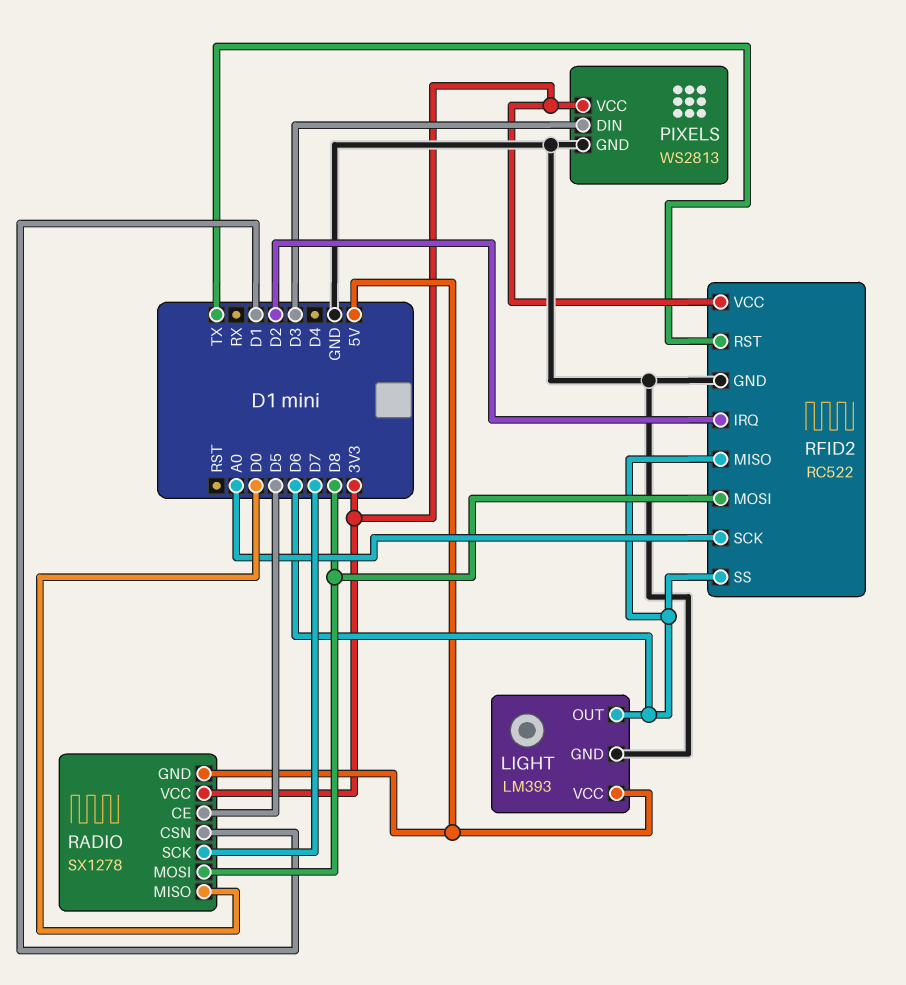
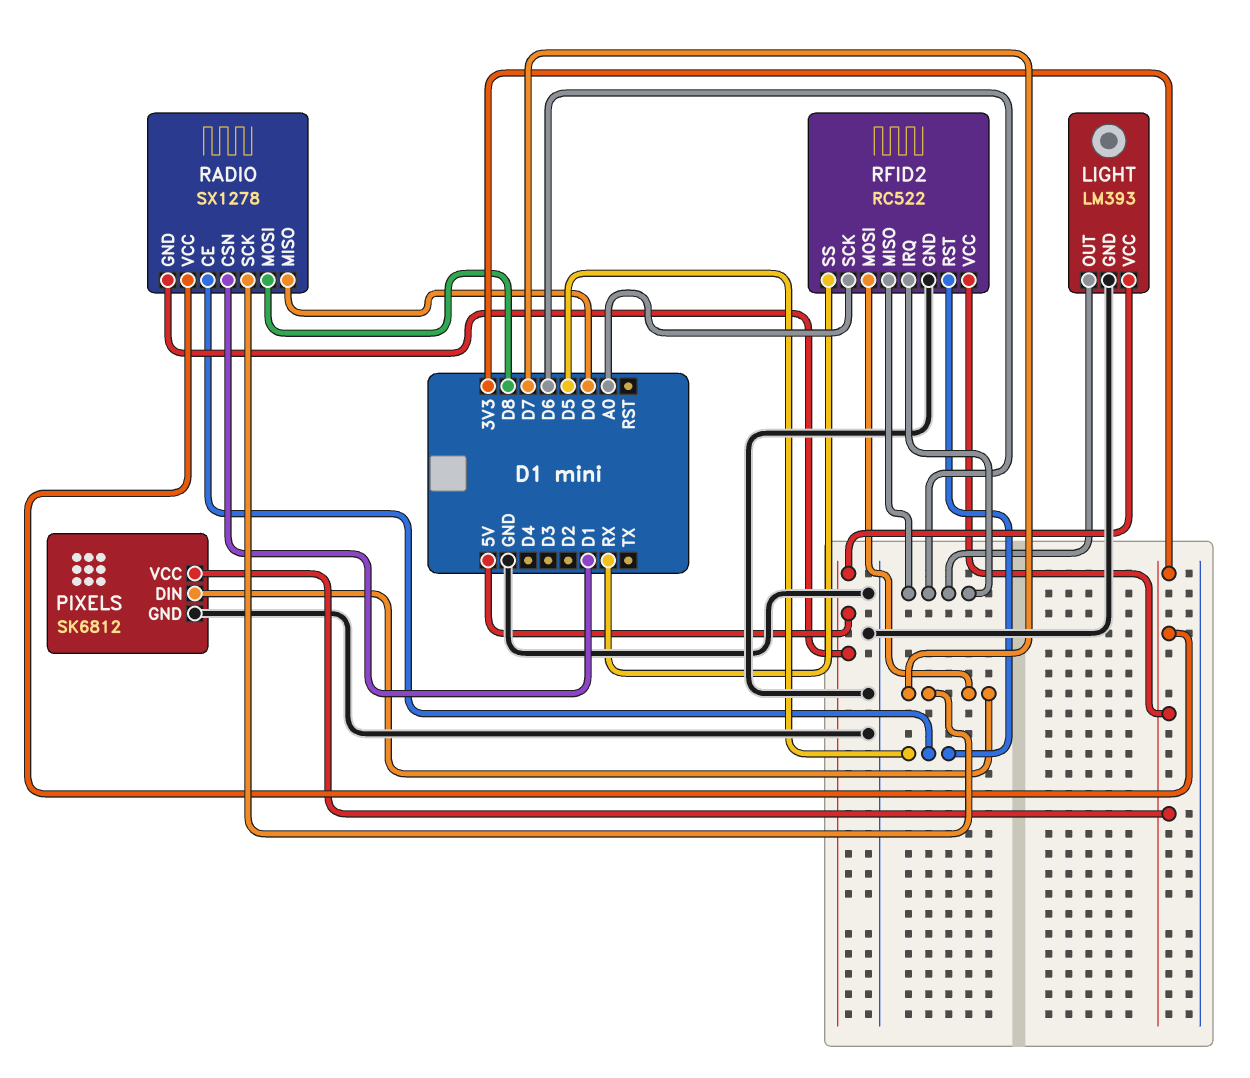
PIXELS: WS2813 -> SK6812
PIXELS pin DIN: D3 -> D7
RFID2 pin IRQ: D2 -> D6
RFID2 pin MOSI: D8 -> D7
RFID2 pin RST: TX -> D5
RFID2 pin SS: D6 -> RX

